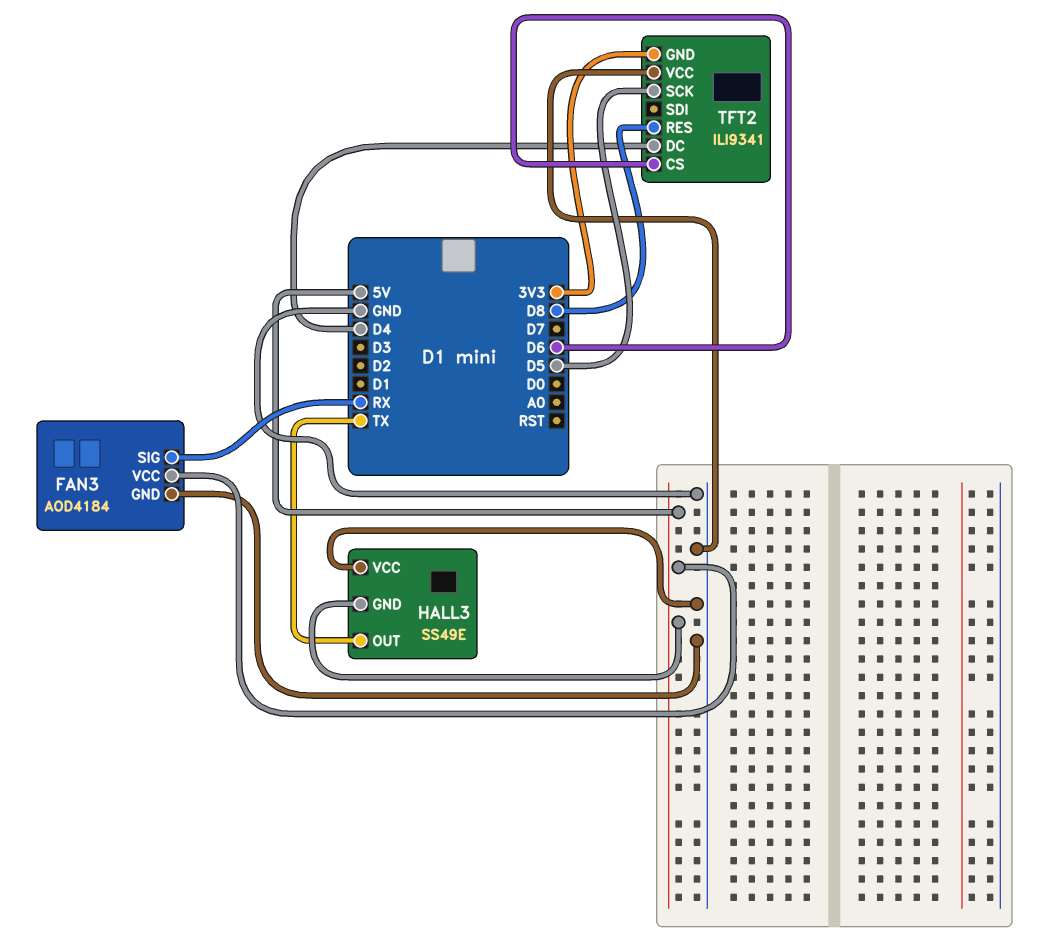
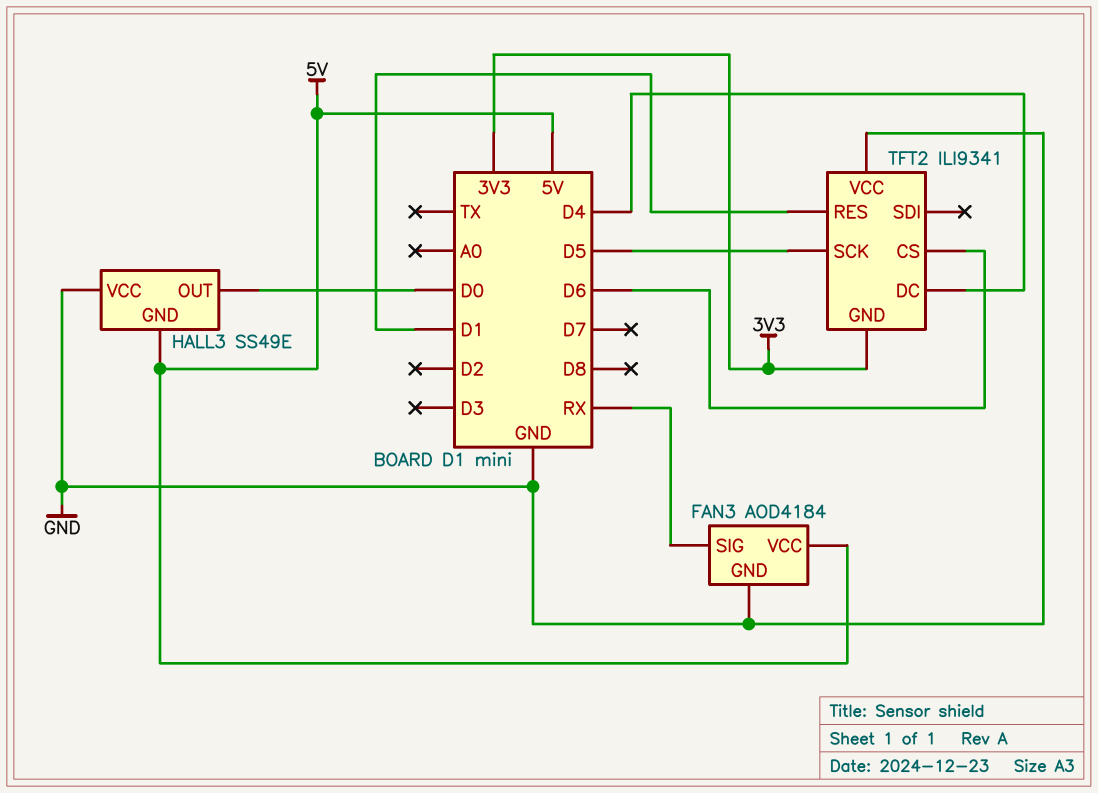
HALL3 pin OUT: TX -> D0
TFT2 pin RES: D8 -> D1

